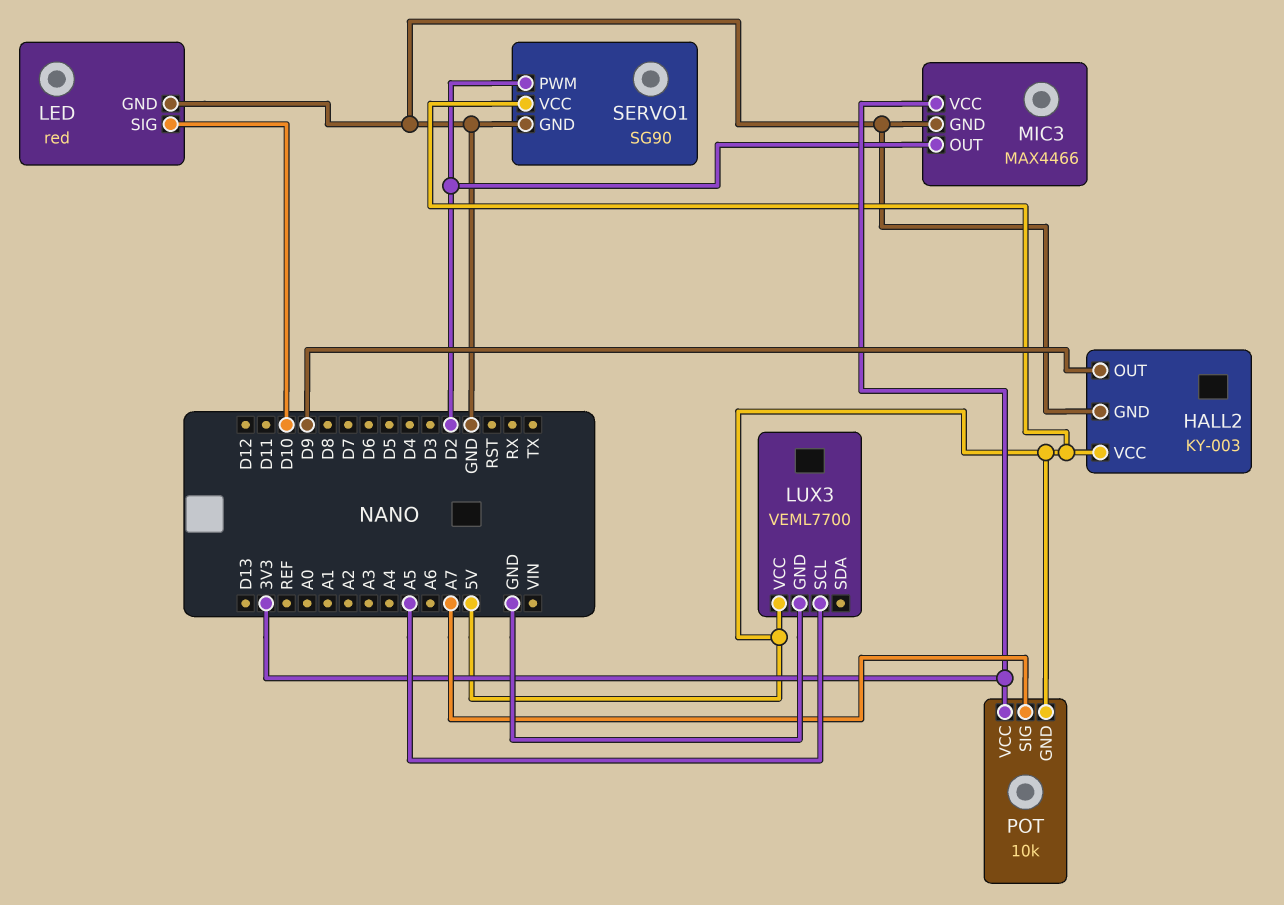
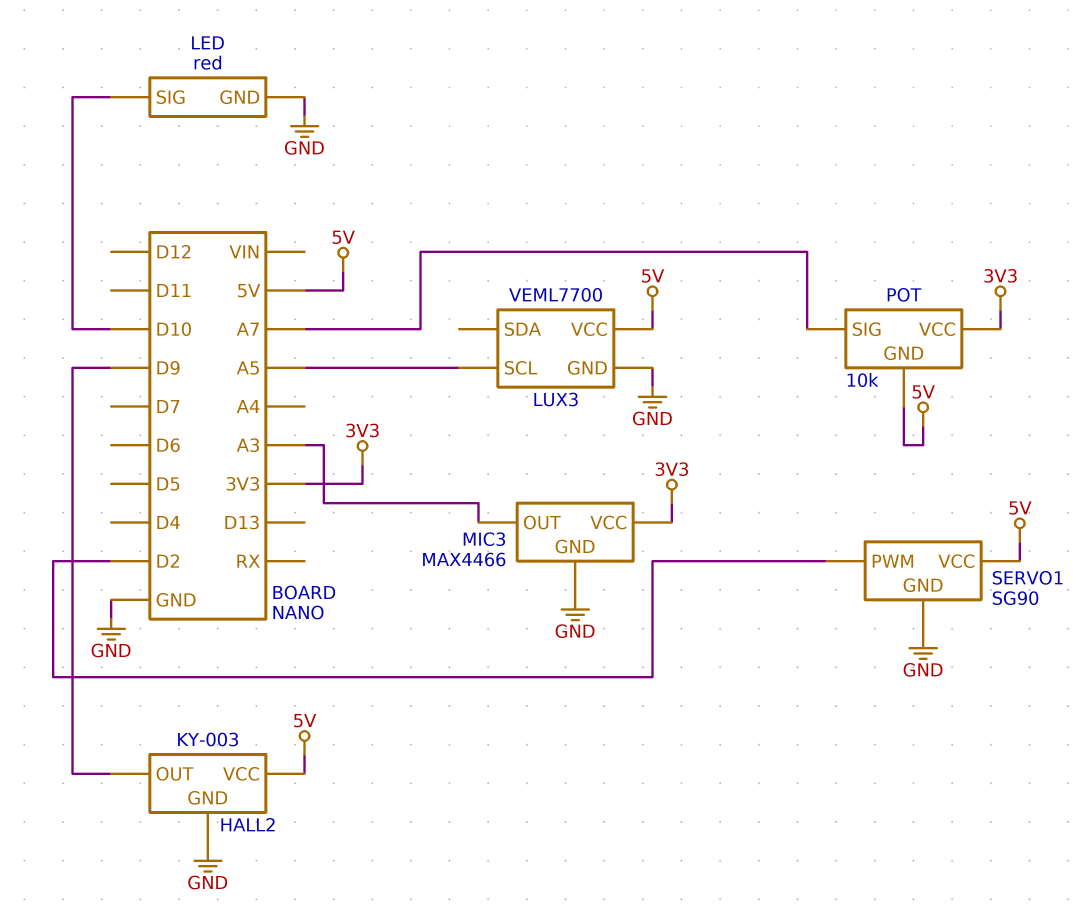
MIC3 pin OUT: D2 -> A3

